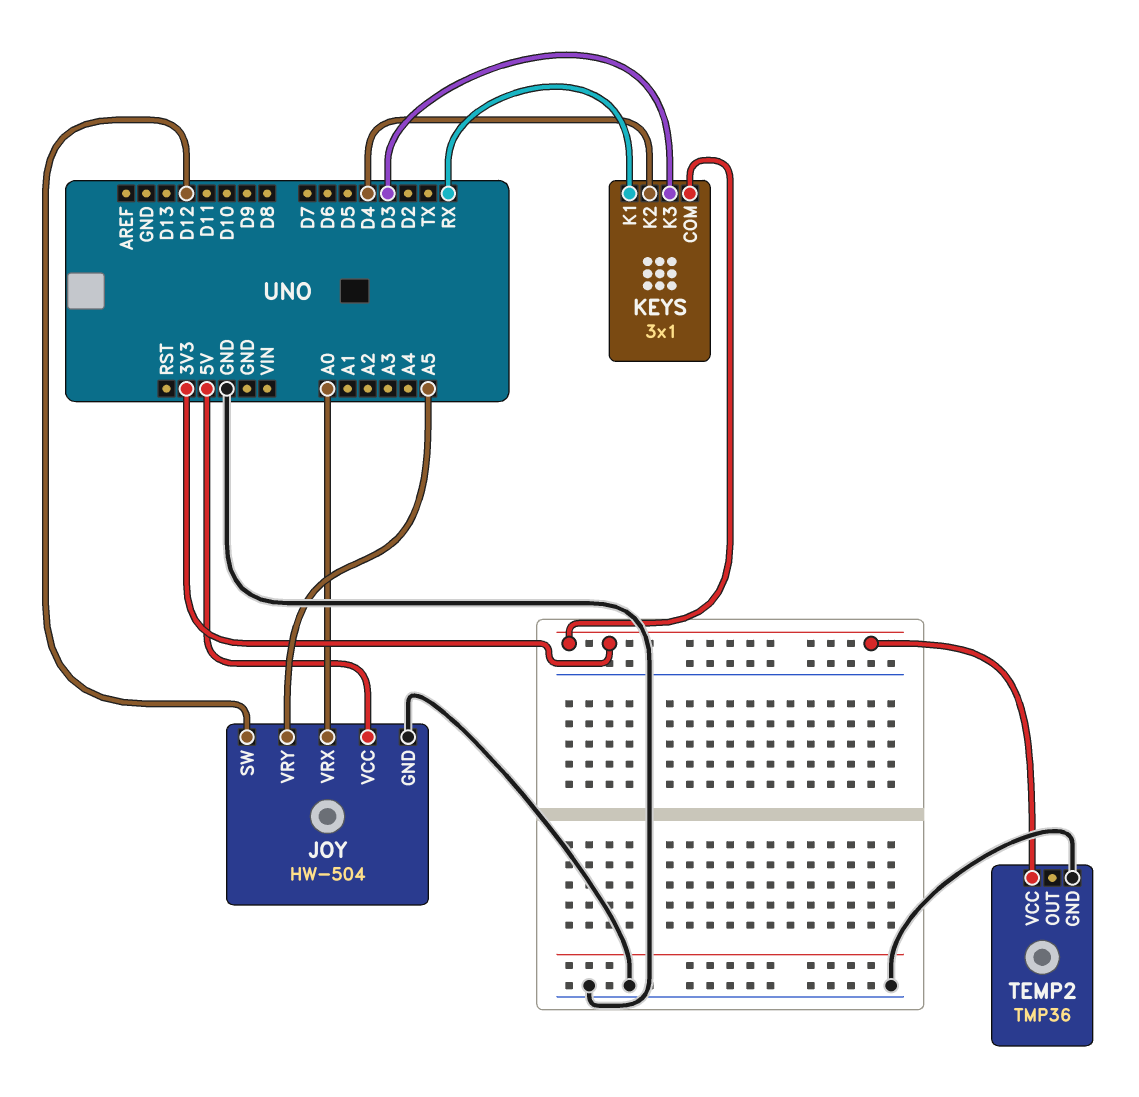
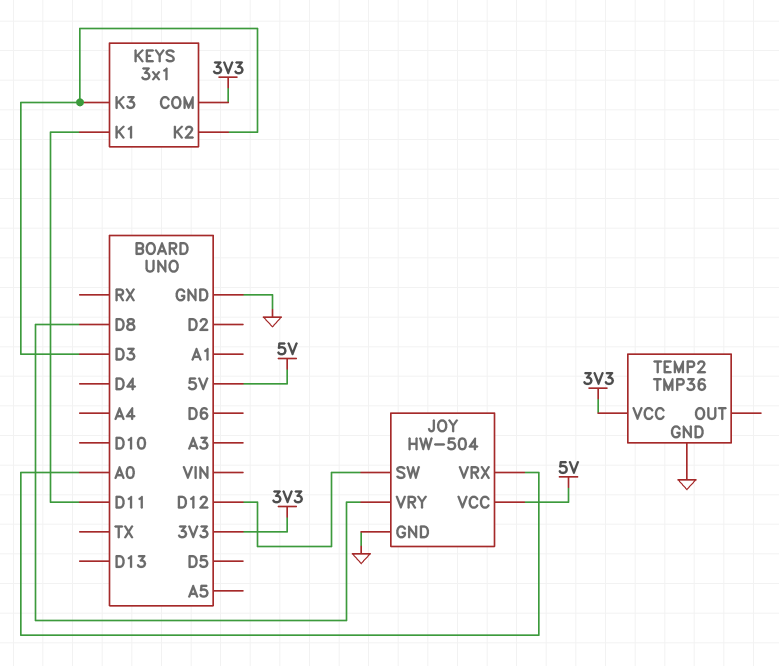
JOY pin VRY: A5 -> D8
KEYS pin K1: RX -> D11
KEYS pin K2: D4 -> D3

